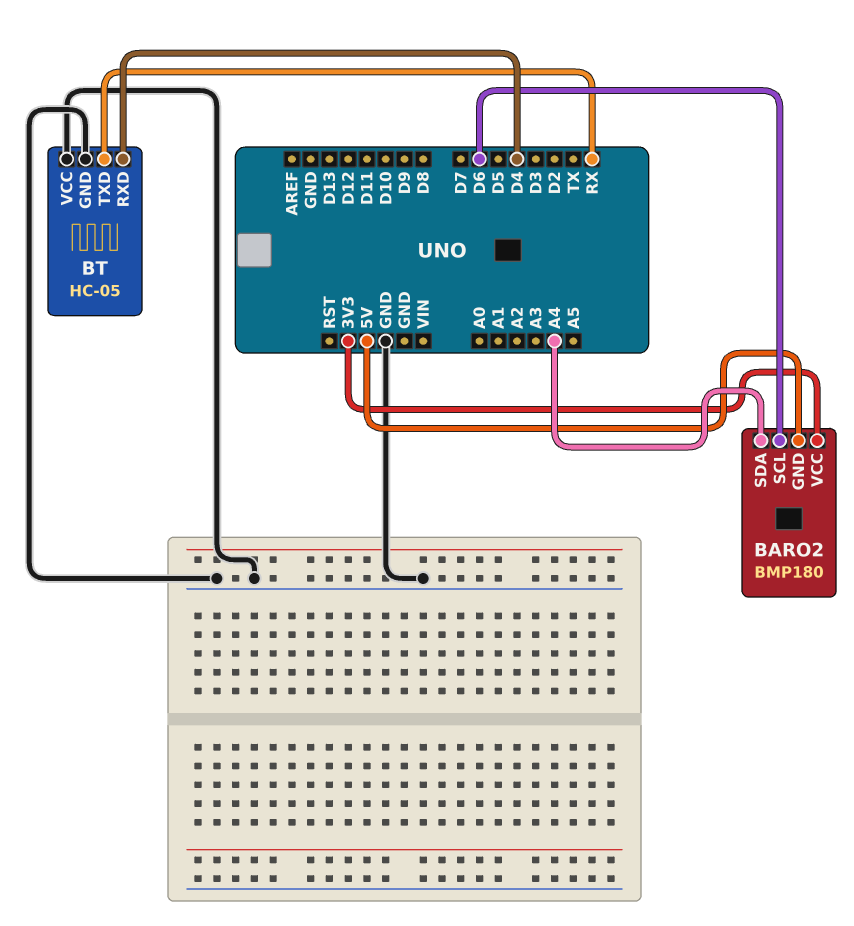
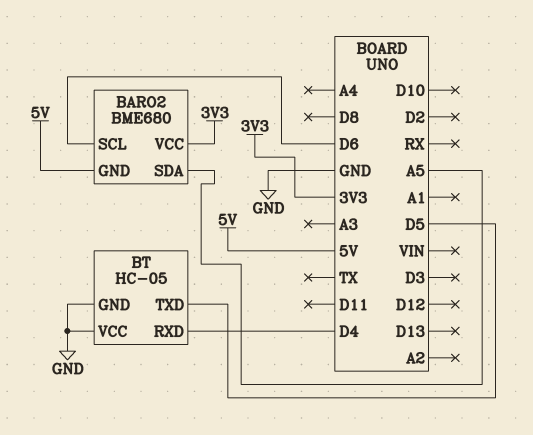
BARO2: BMP180 -> BME680
BARO2 pin SDA: A4 -> A5
BT pin TXD: RX -> D5

